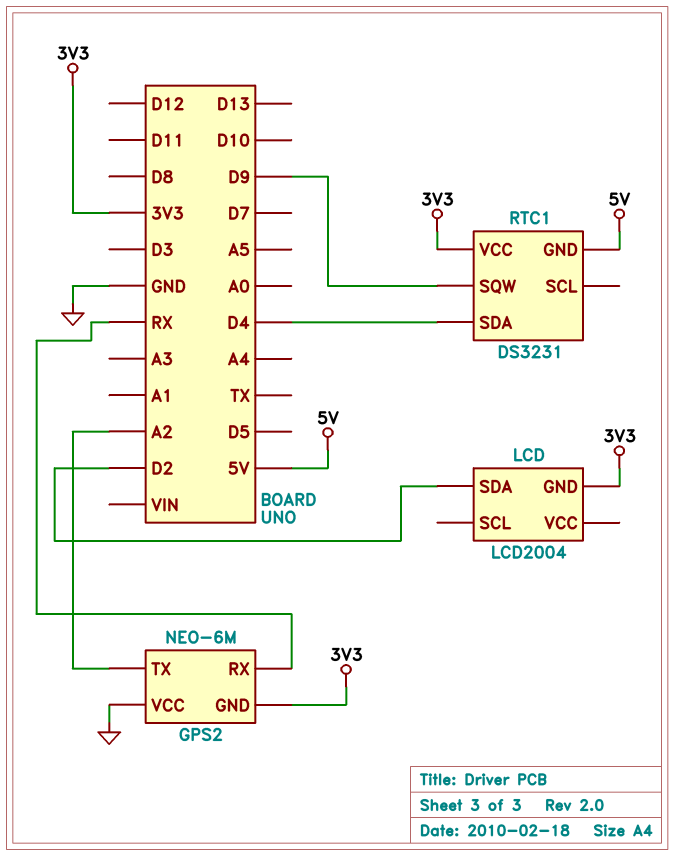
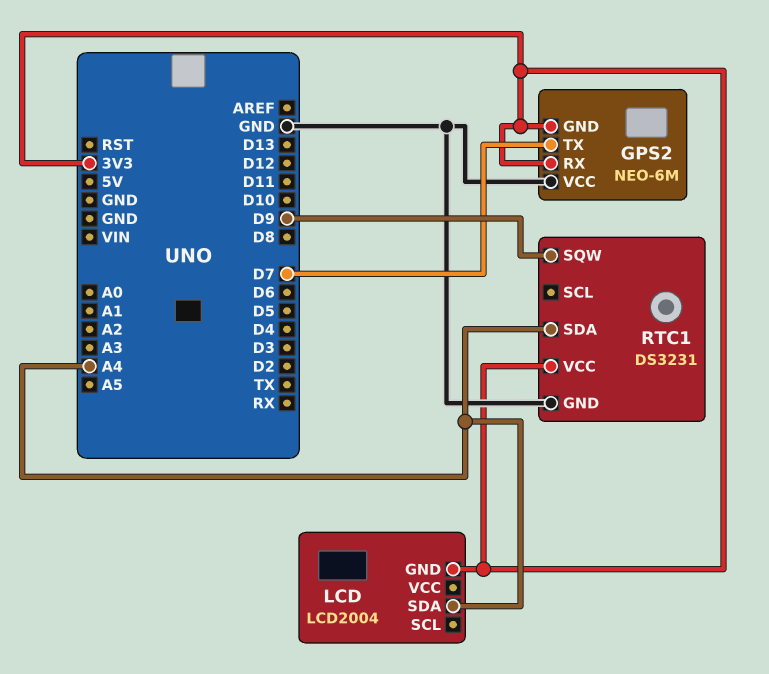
GPS2 pin RX: RX -> 3V3
GPS2 pin TX: A2 -> D7
LCD pin SDA: D2 -> A4
RTC1 pin GND: 5V -> GND
RTC1 pin SDA: D4 -> A4

